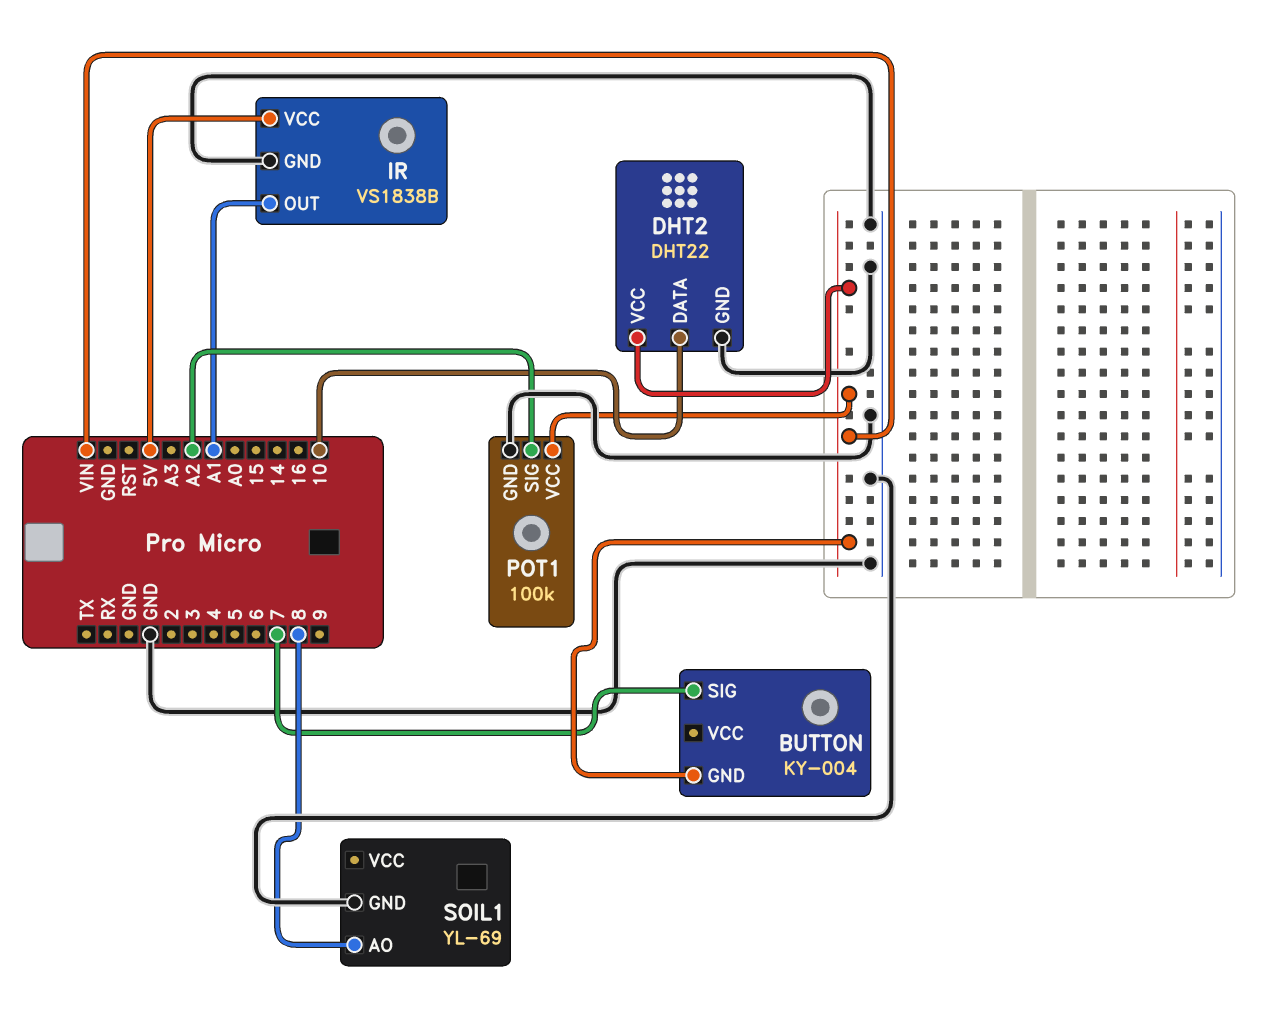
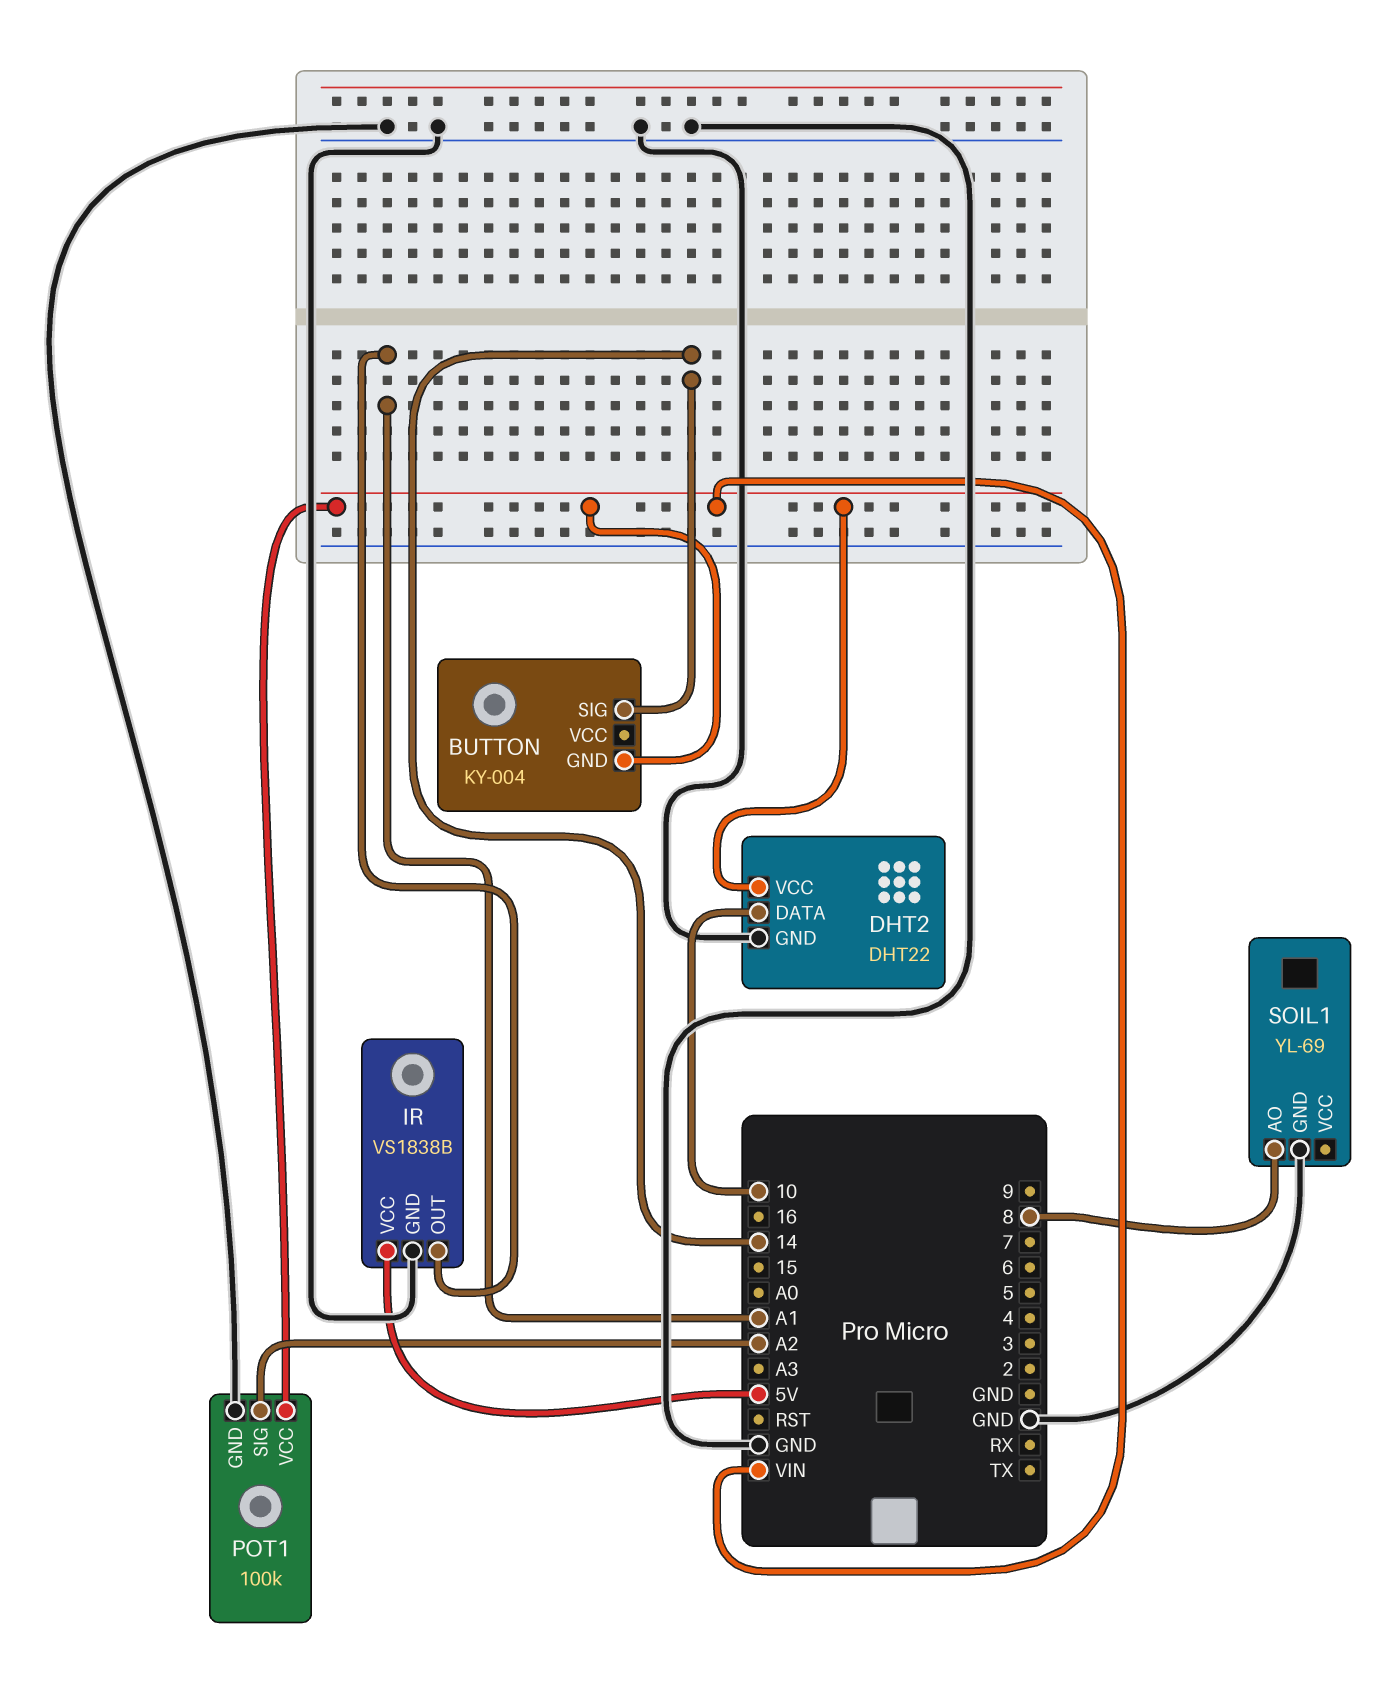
BUTTON pin SIG: 7 -> 14

